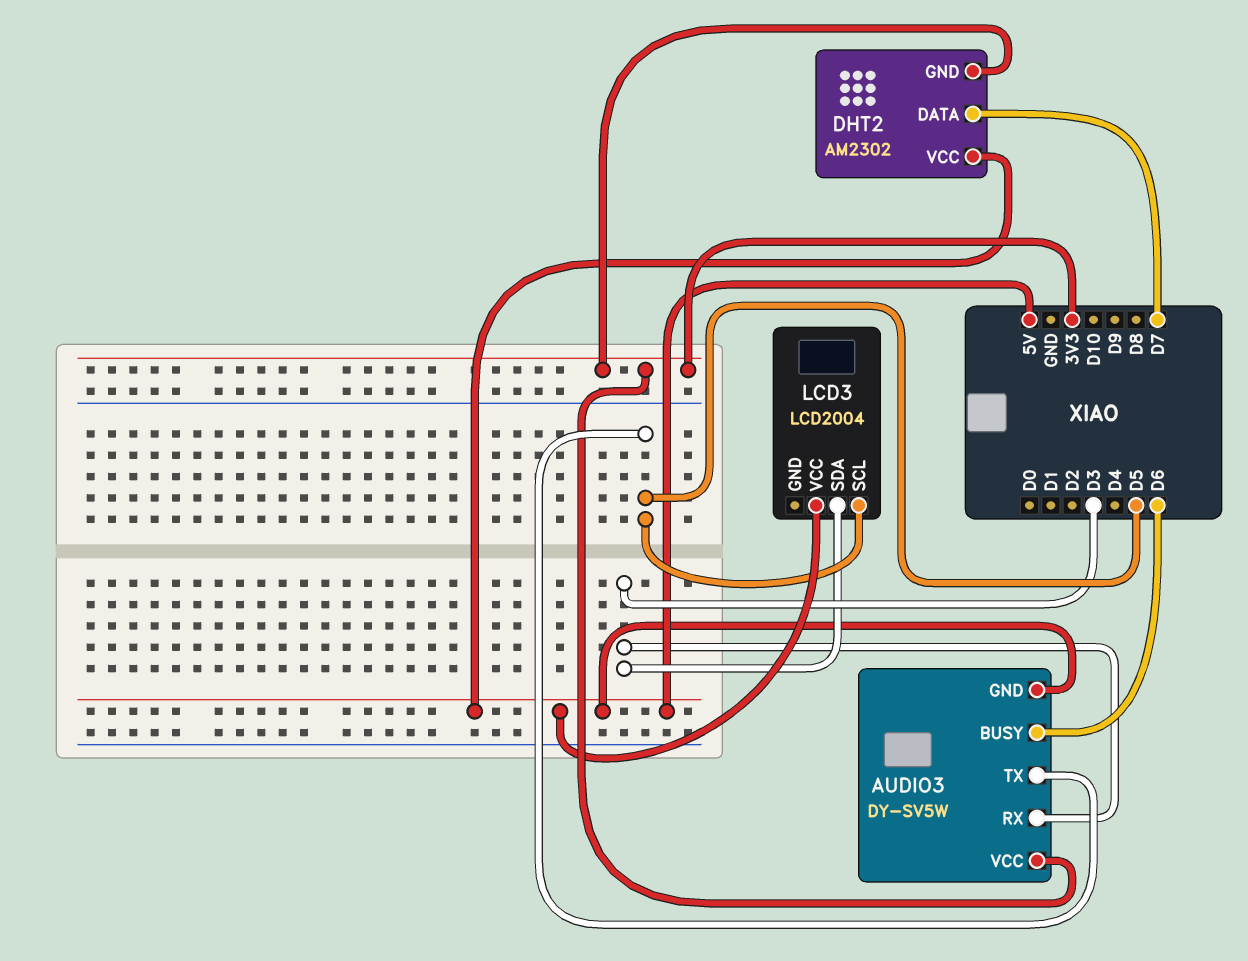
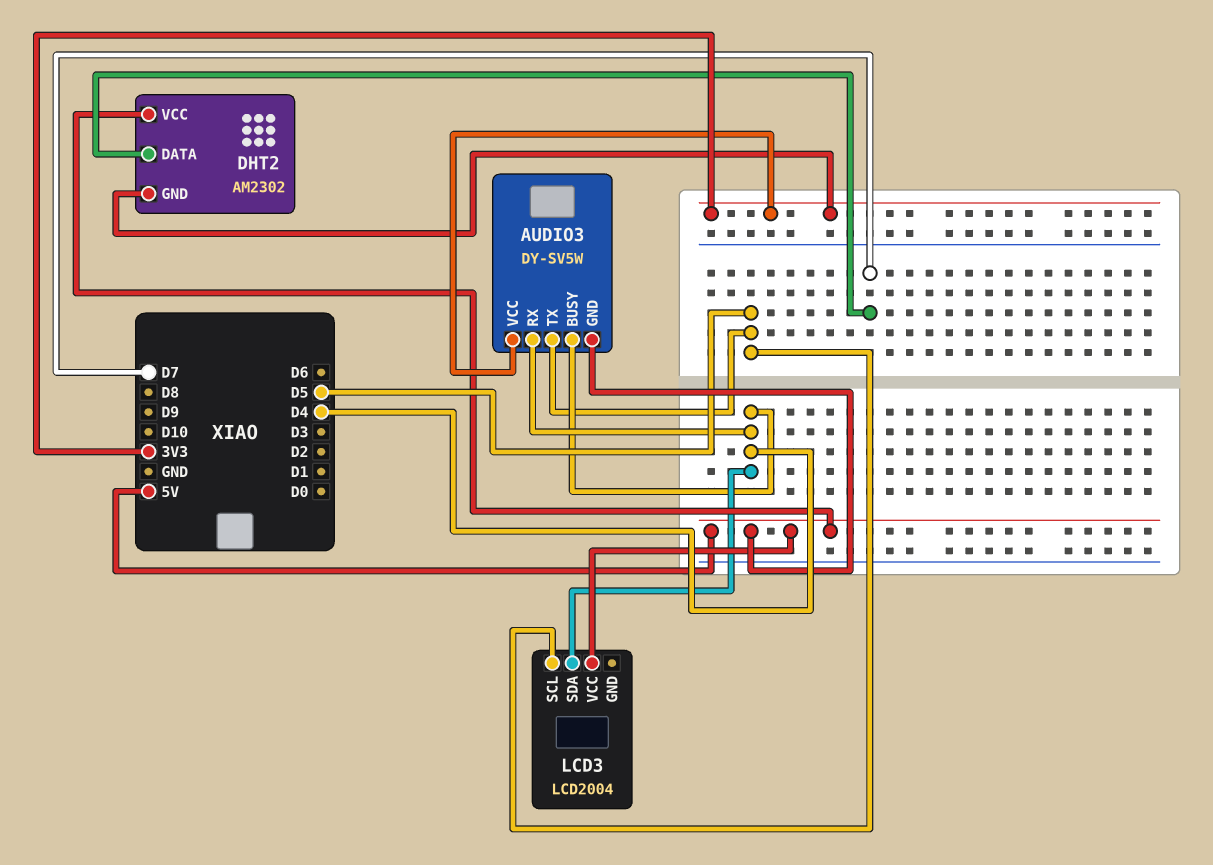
AUDIO3 pin BUSY: D6 -> D4
AUDIO3 pin RX: D3 -> D4
LCD3 pin SDA: D3 -> D4

